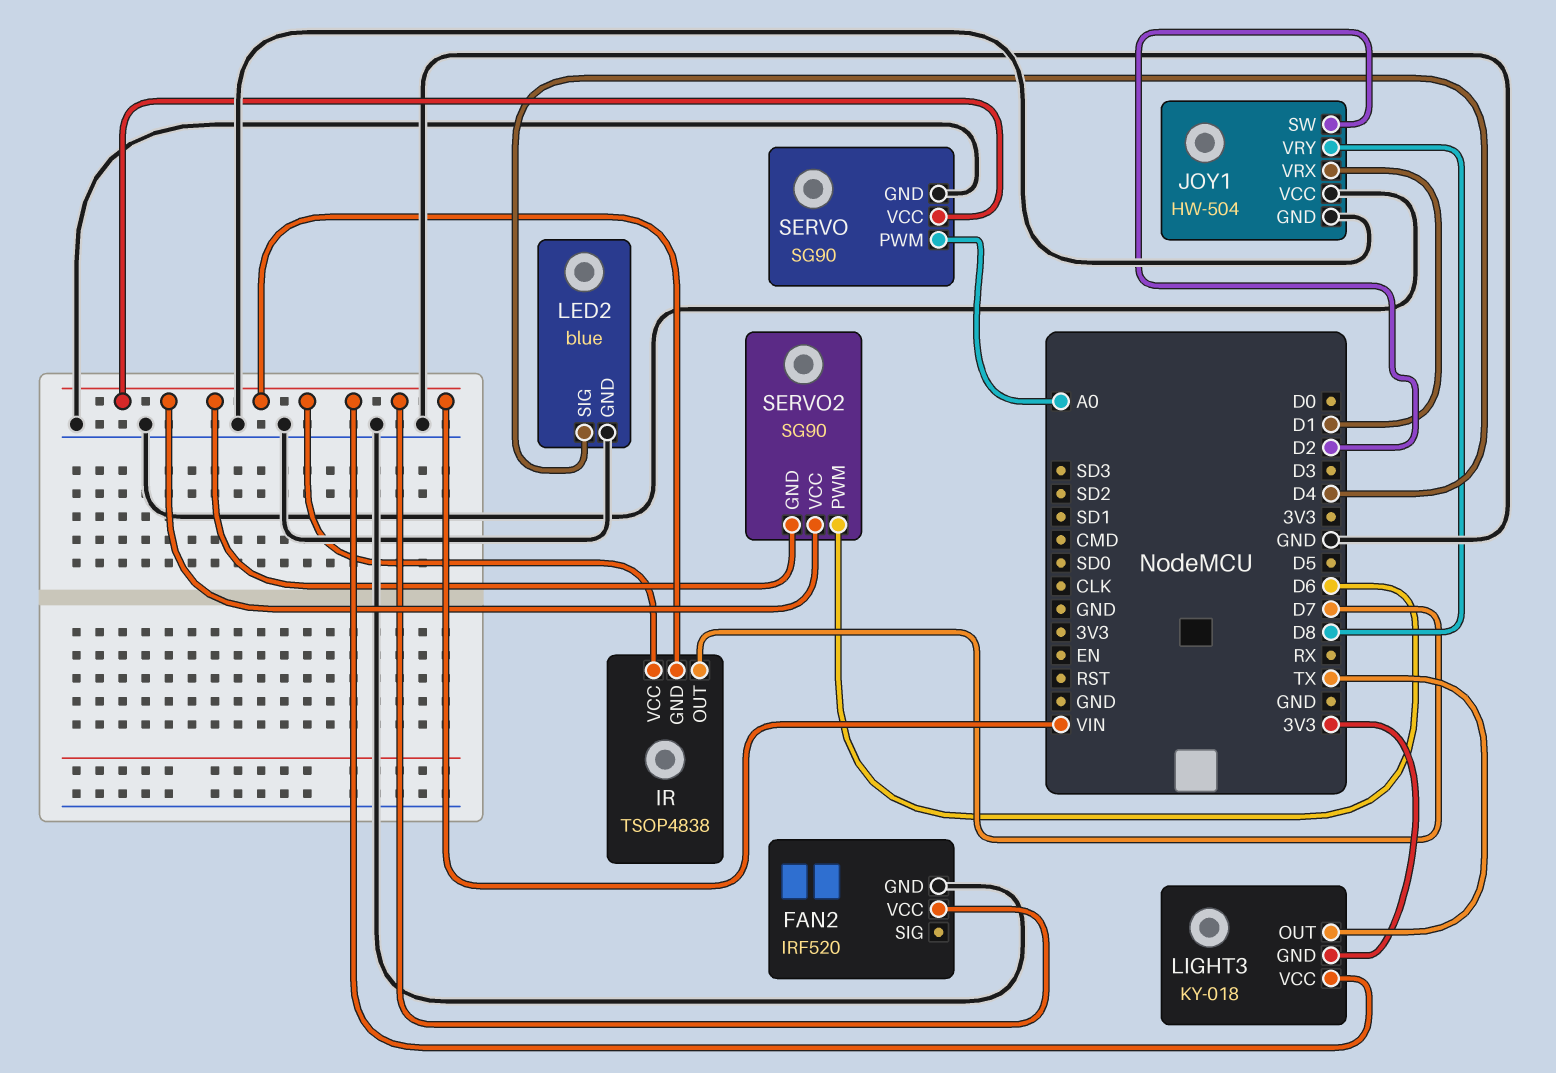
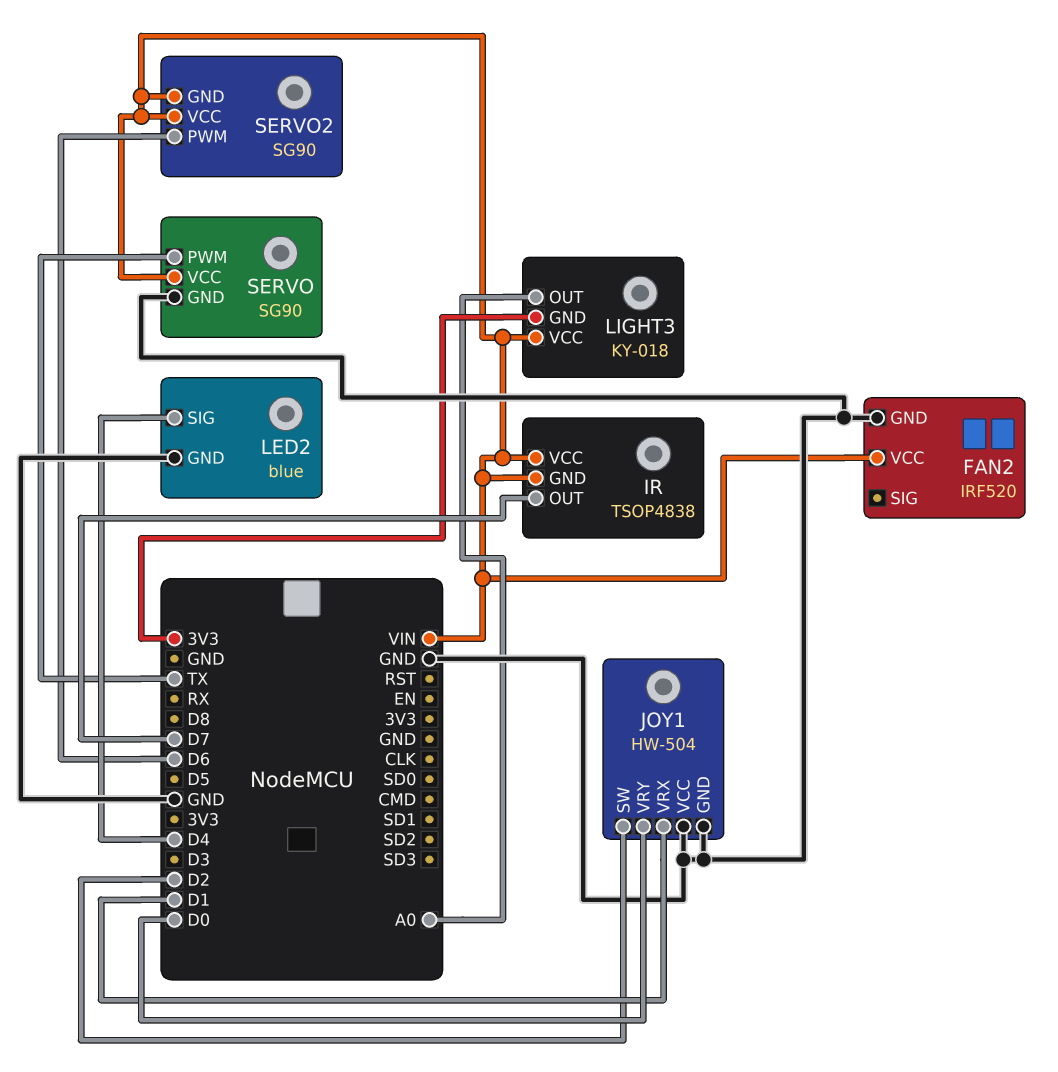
JOY1 pin VRY: D8 -> D0
LIGHT3 pin OUT: TX -> A0
SERVO pin PWM: A0 -> TX

